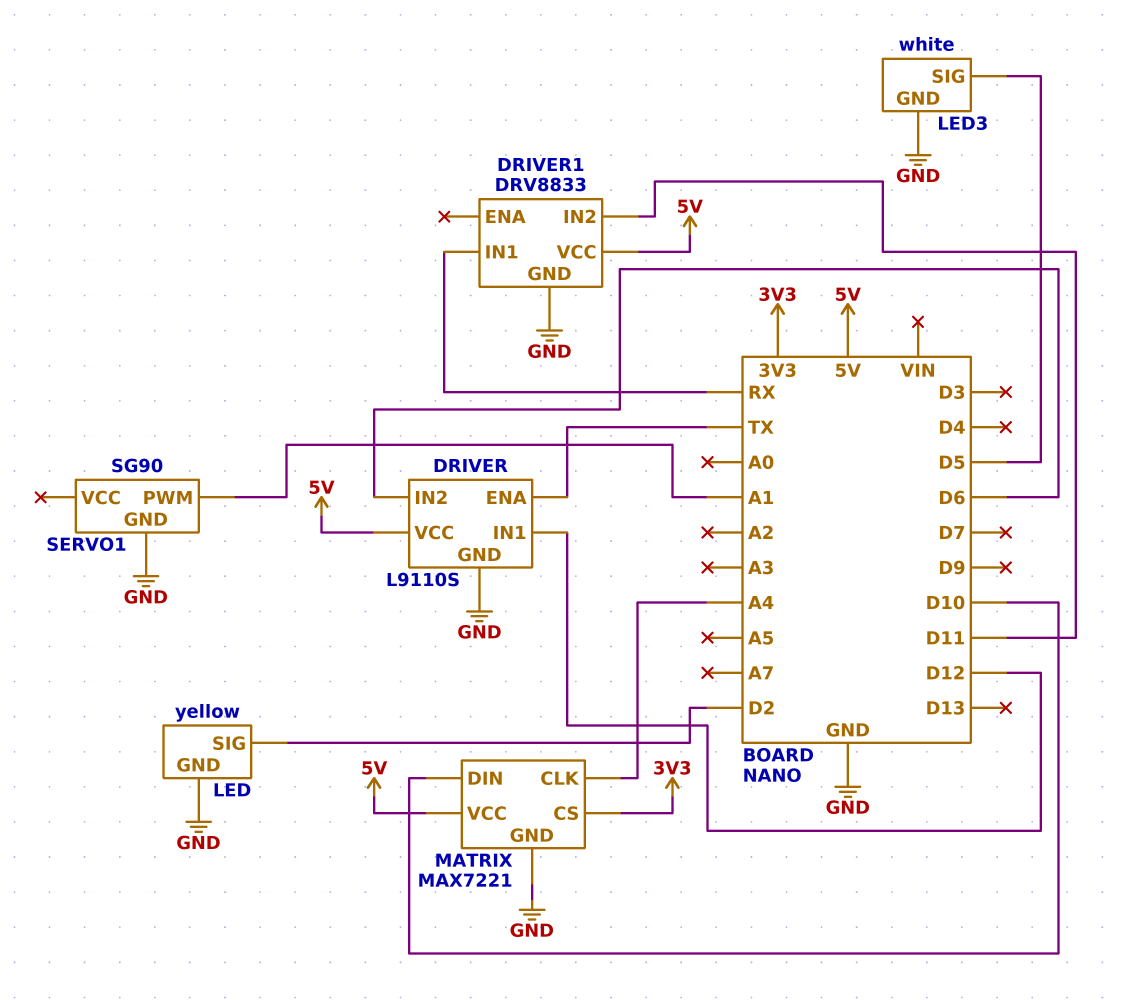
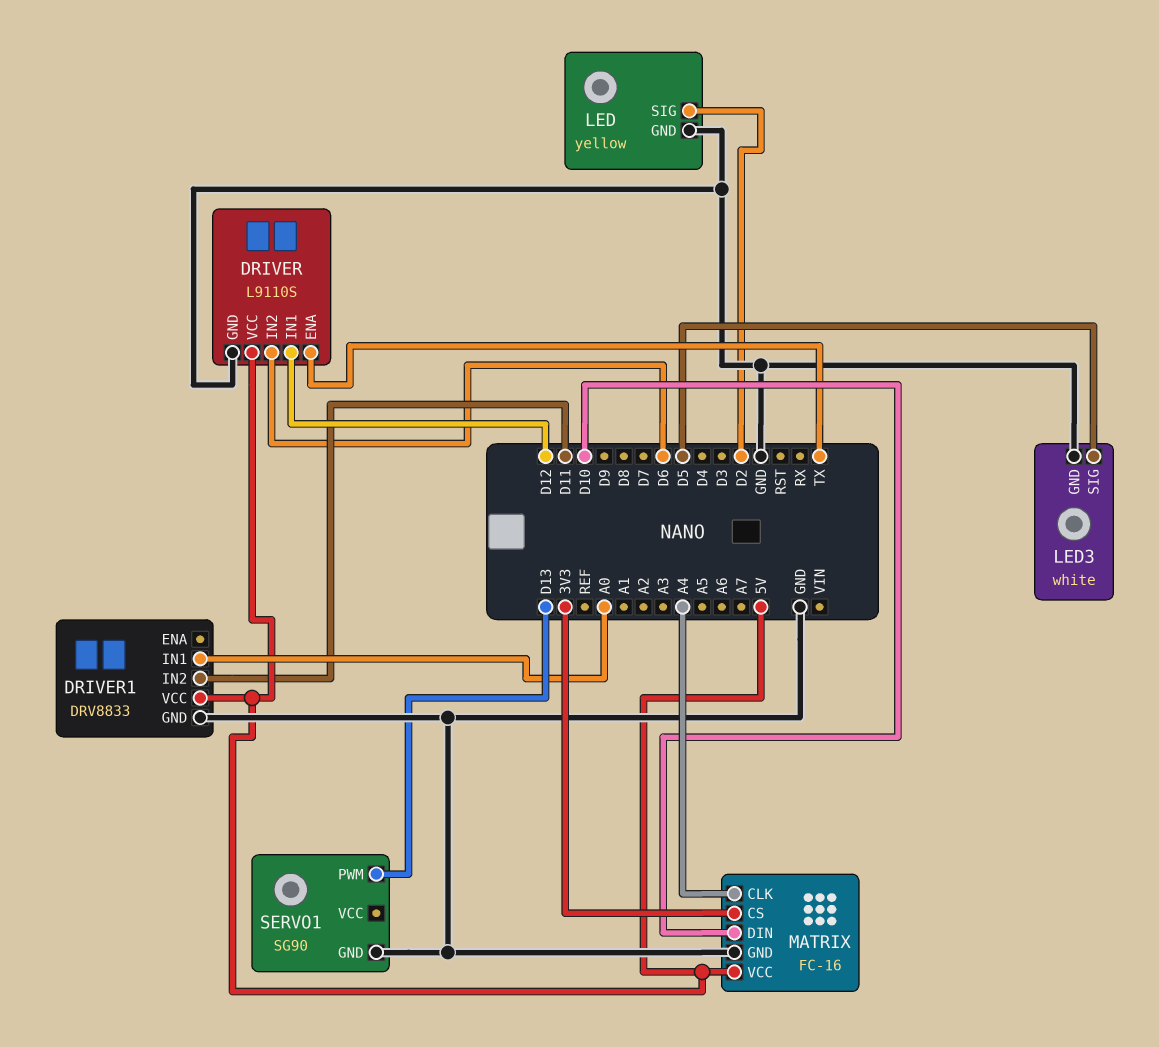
DRIVER1 pin IN1: RX -> A0
MATRIX: MAX7221 -> FC-16
SERVO1 pin PWM: A1 -> D13

